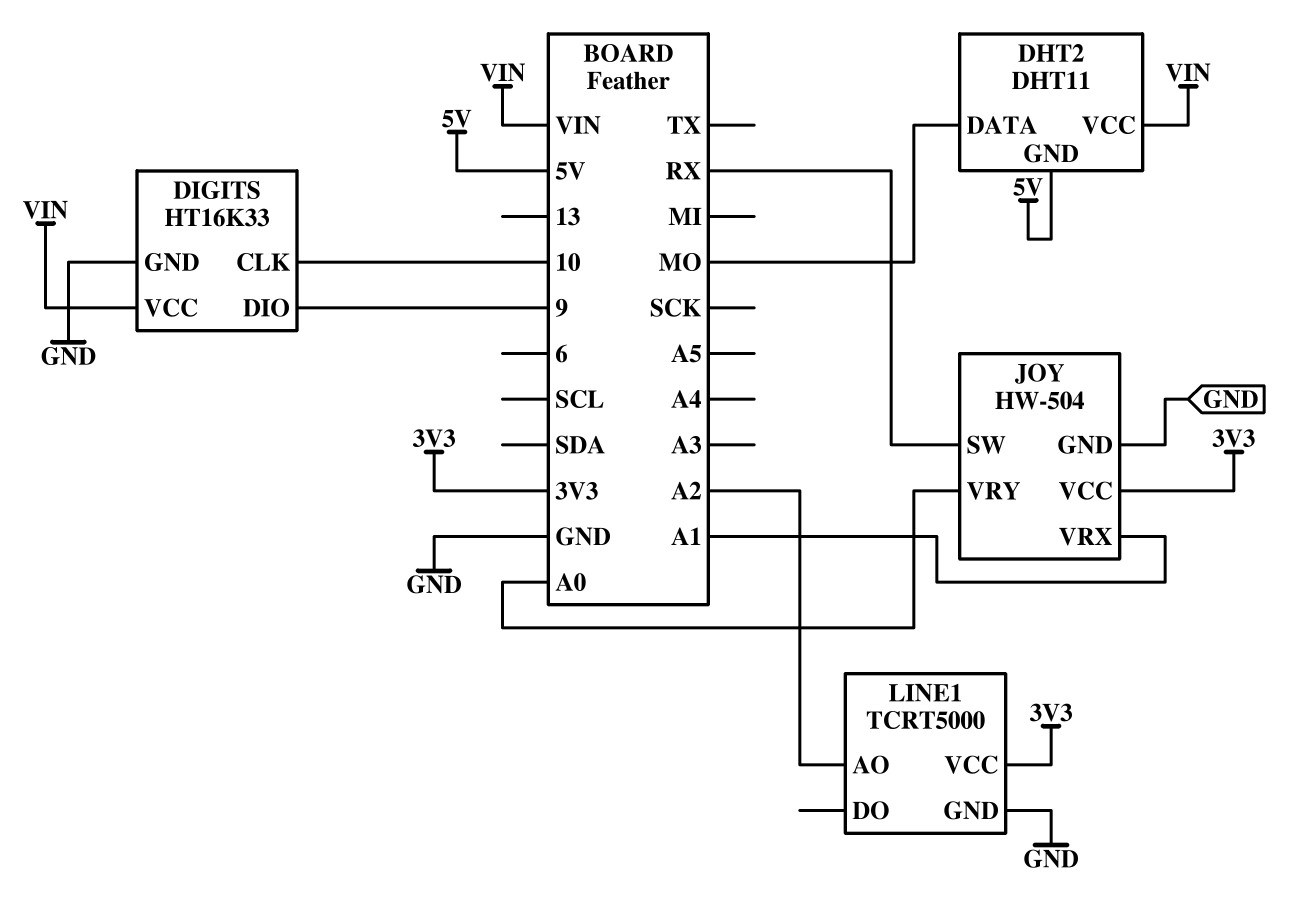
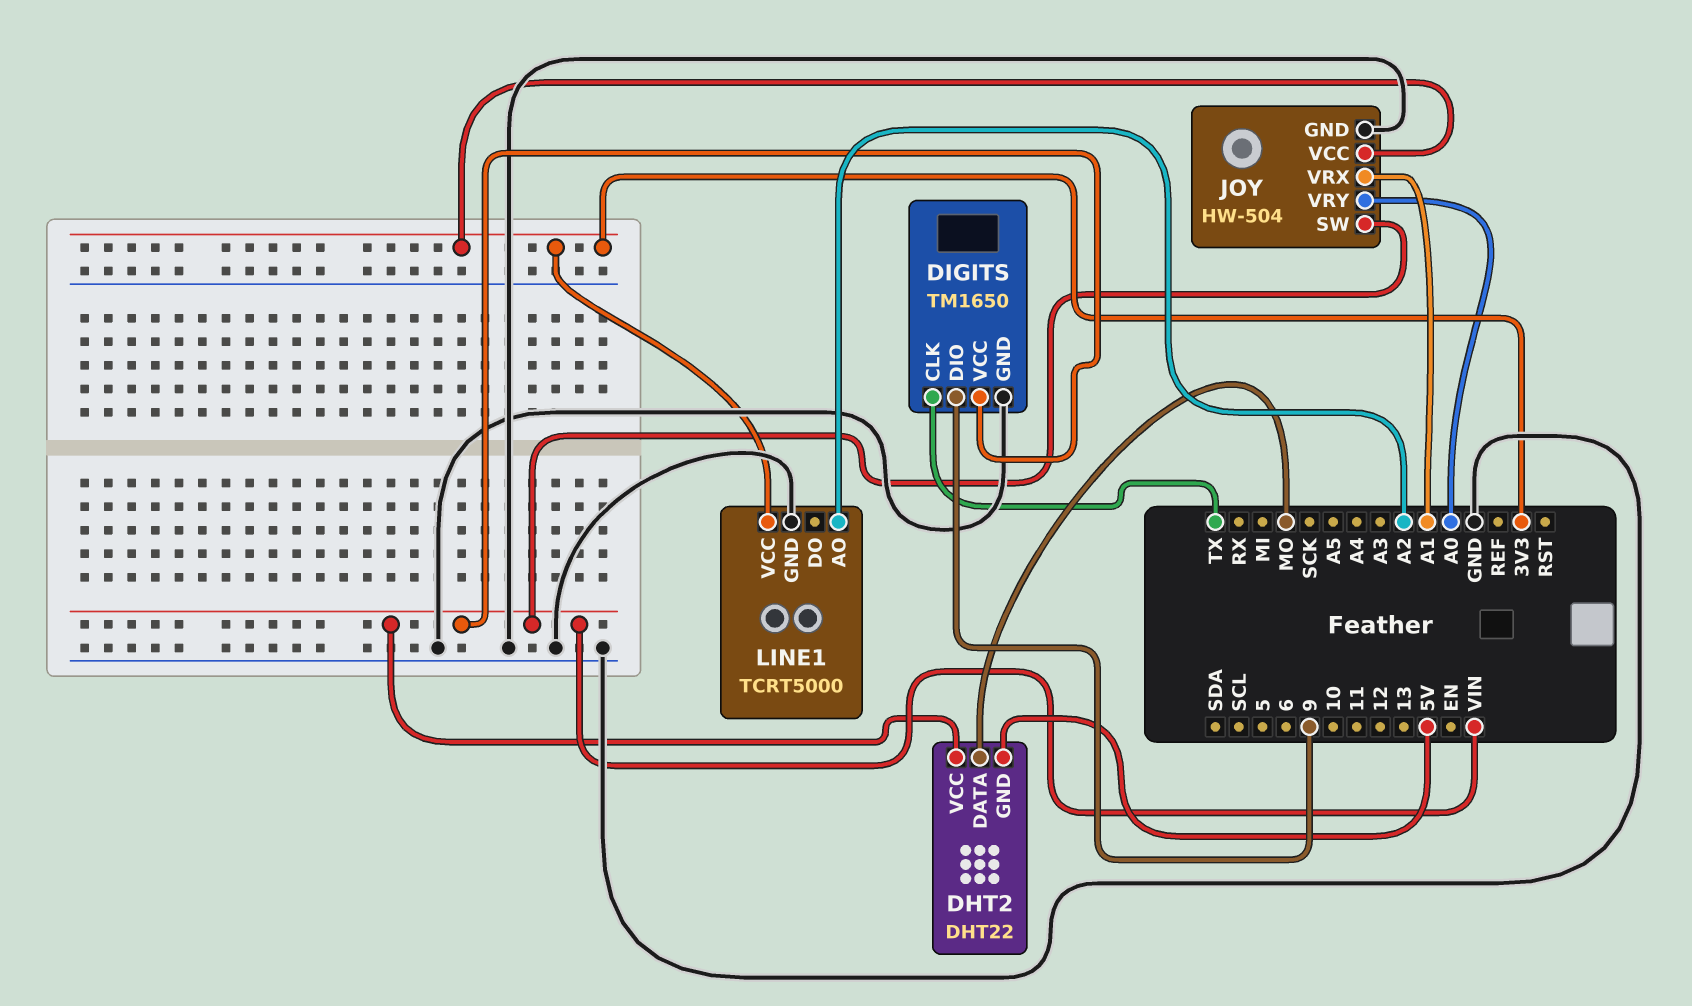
DHT2: DHT11 -> DHT22
DIGITS: HT16K33 -> TM1650
DIGITS pin CLK: 10 -> TX
JOY pin SW: RX -> VIN

